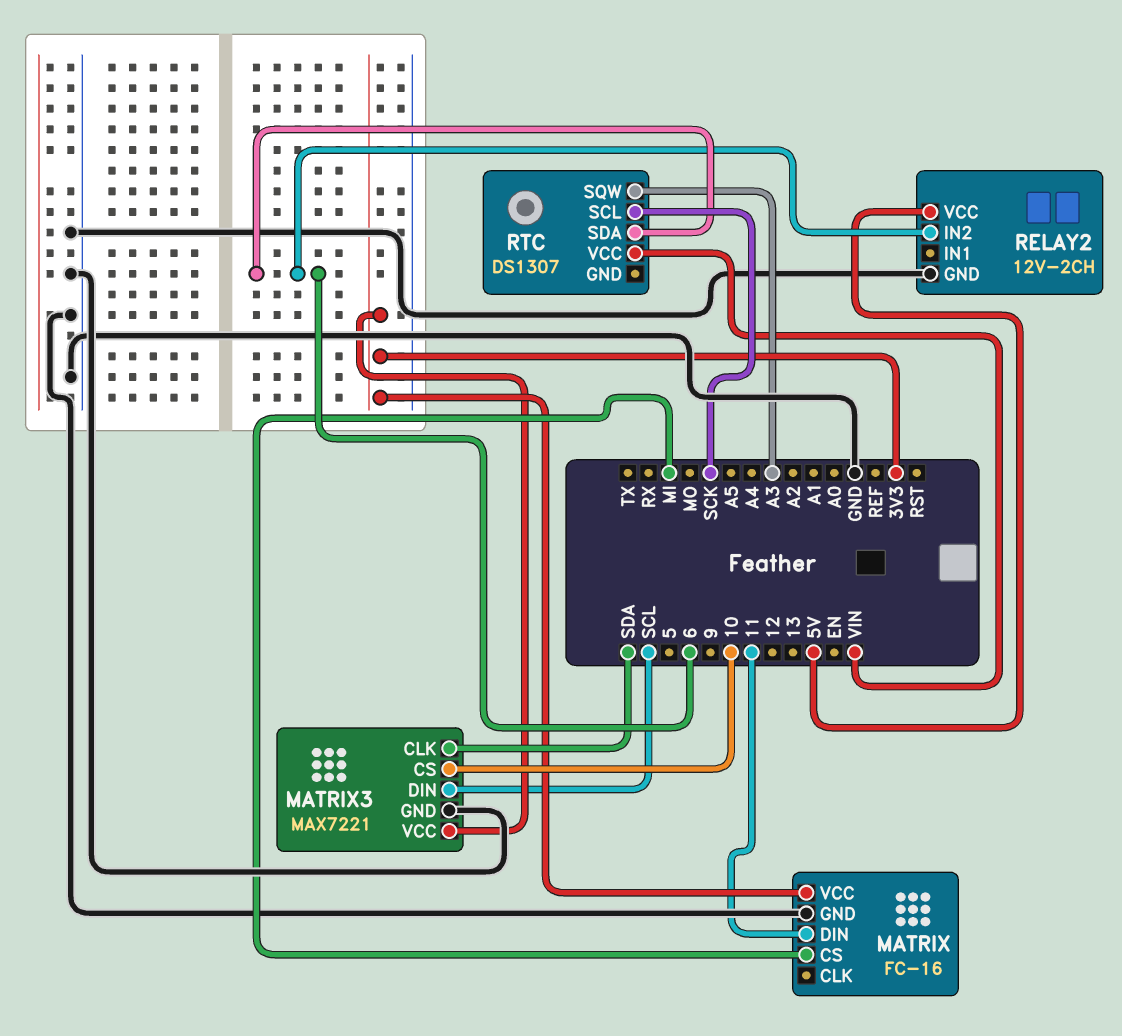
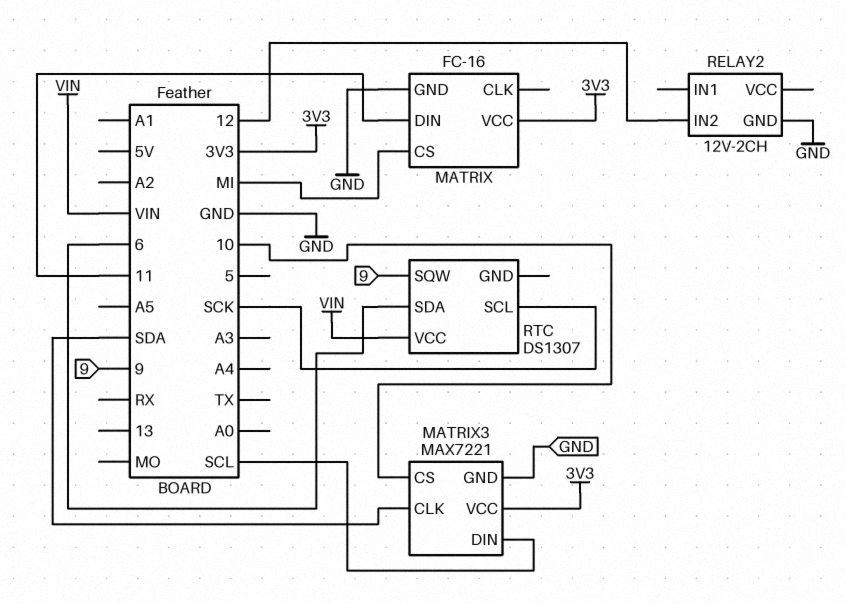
RELAY2 pin IN2: 6 -> 12
RELAY2 pin VCC: 5V -> none
RTC pin SQW: A3 -> 9

